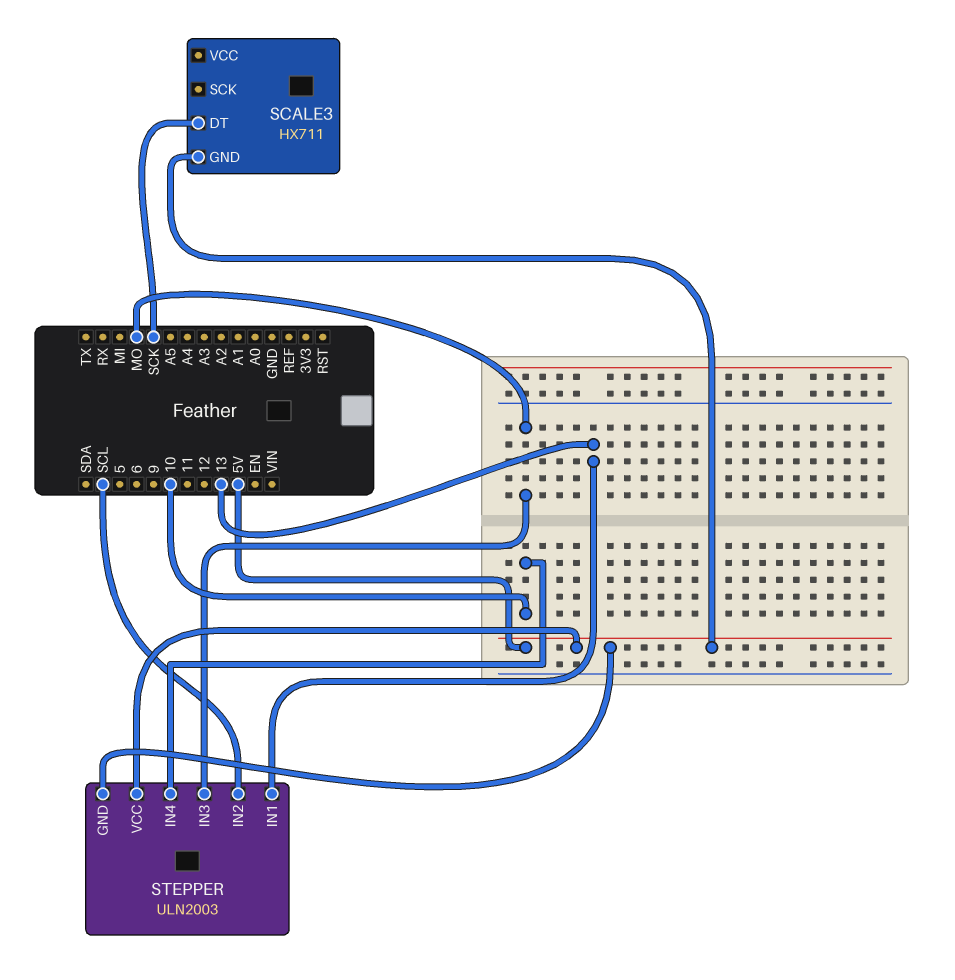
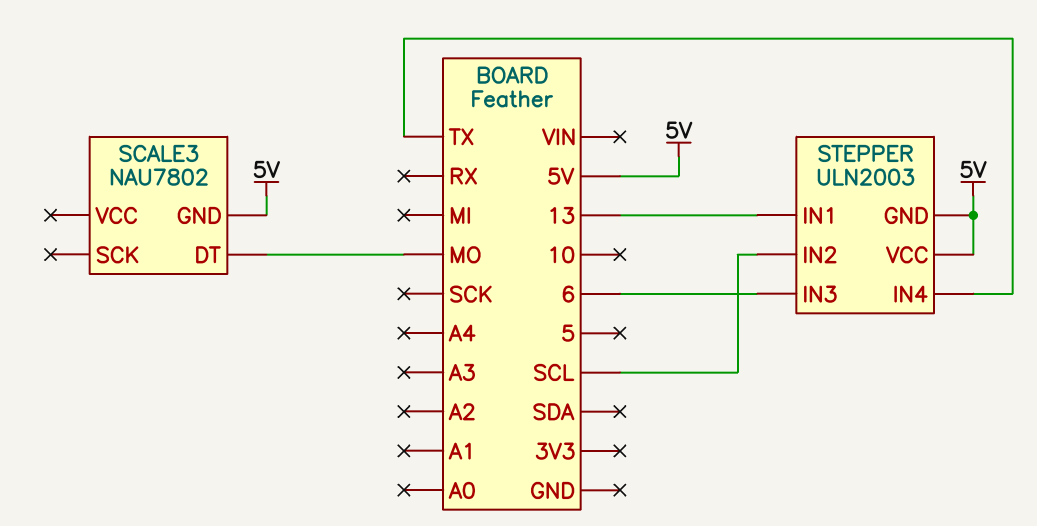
SCALE3: HX711 -> NAU7802
SCALE3 pin DT: SCK -> MO
STEPPER pin IN3: MO -> 6
STEPPER pin IN4: 10 -> TX

